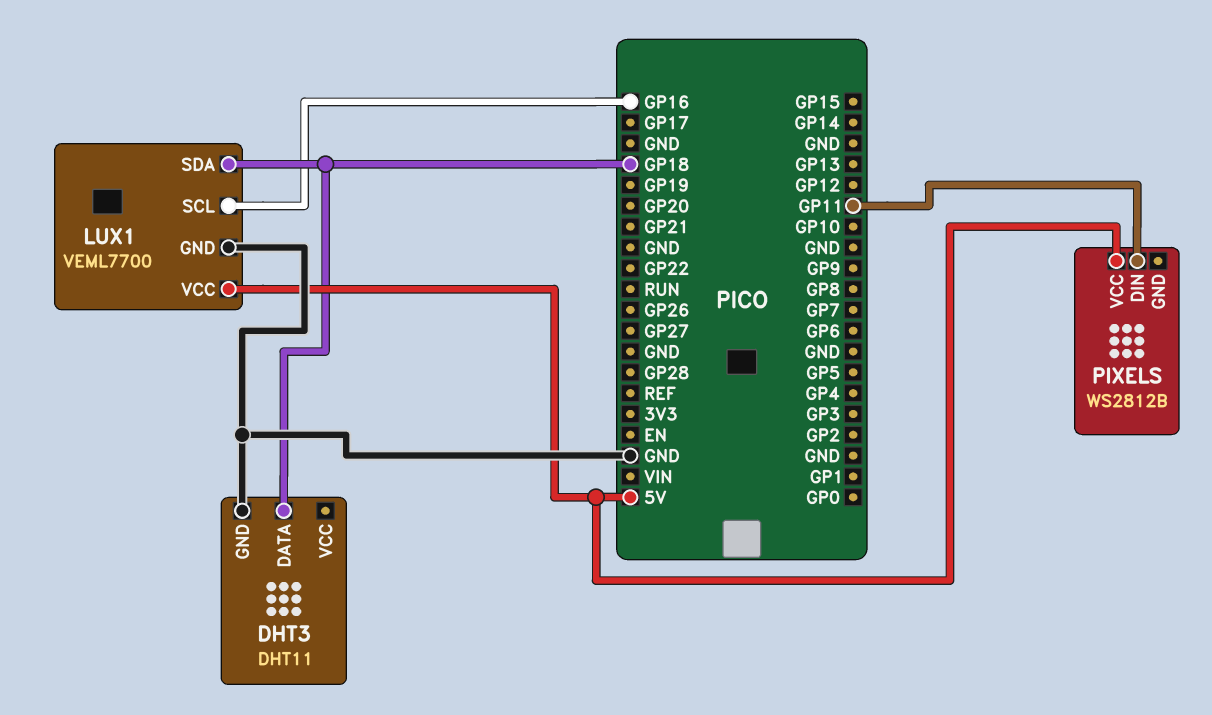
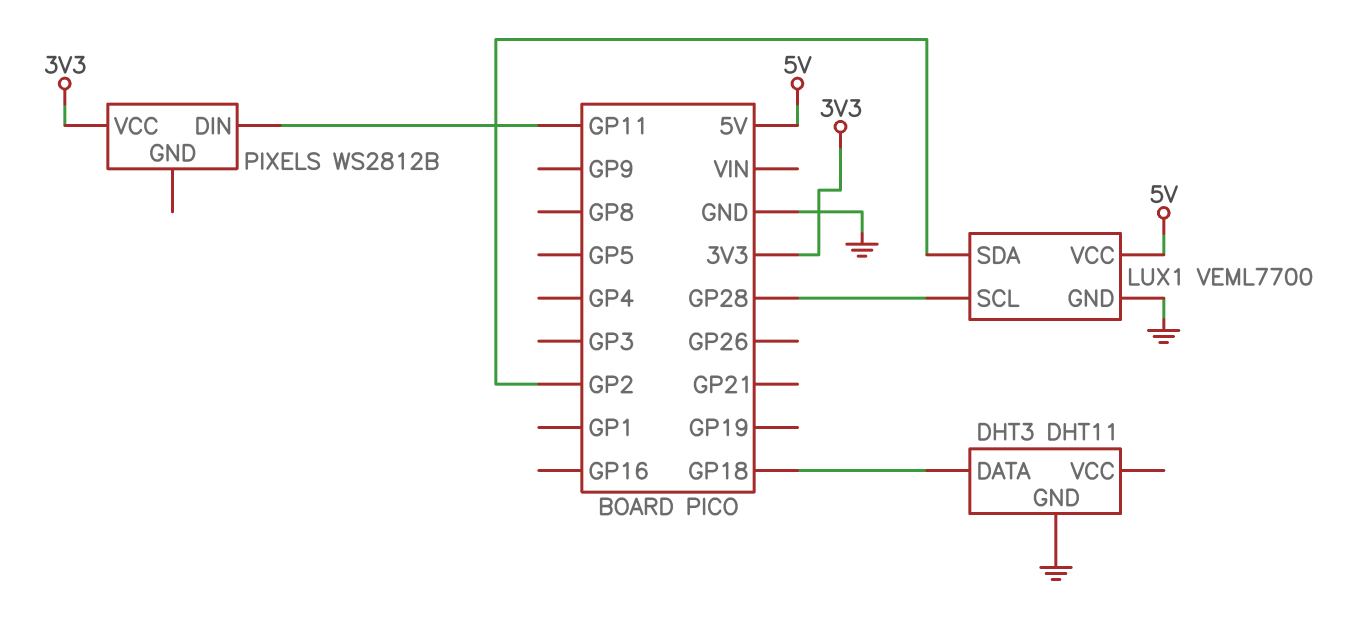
LUX1 pin SCL: GP16 -> GP28
LUX1 pin SDA: GP18 -> GP2
PIXELS pin VCC: 5V -> 3V3

